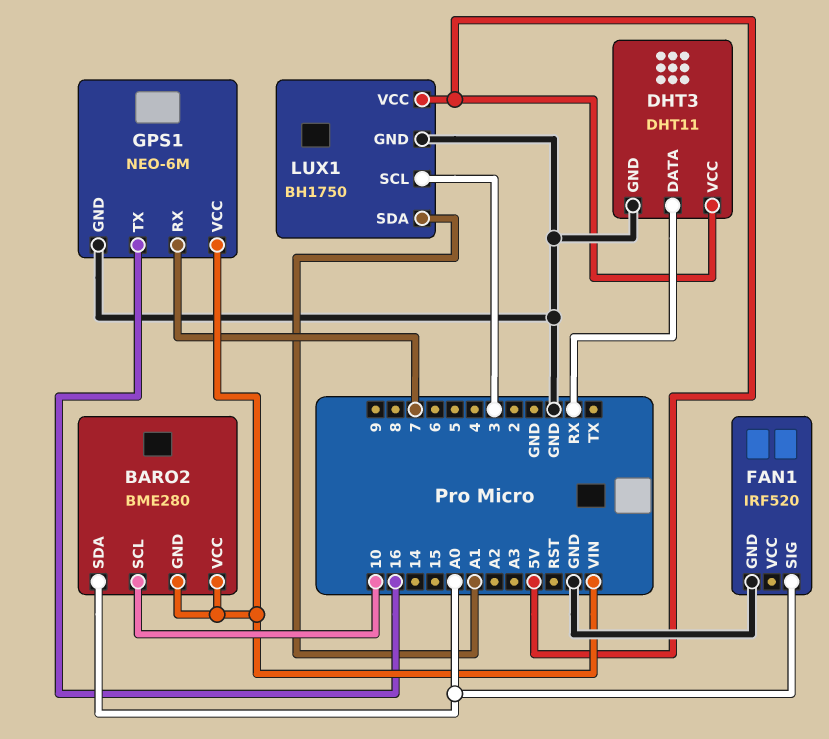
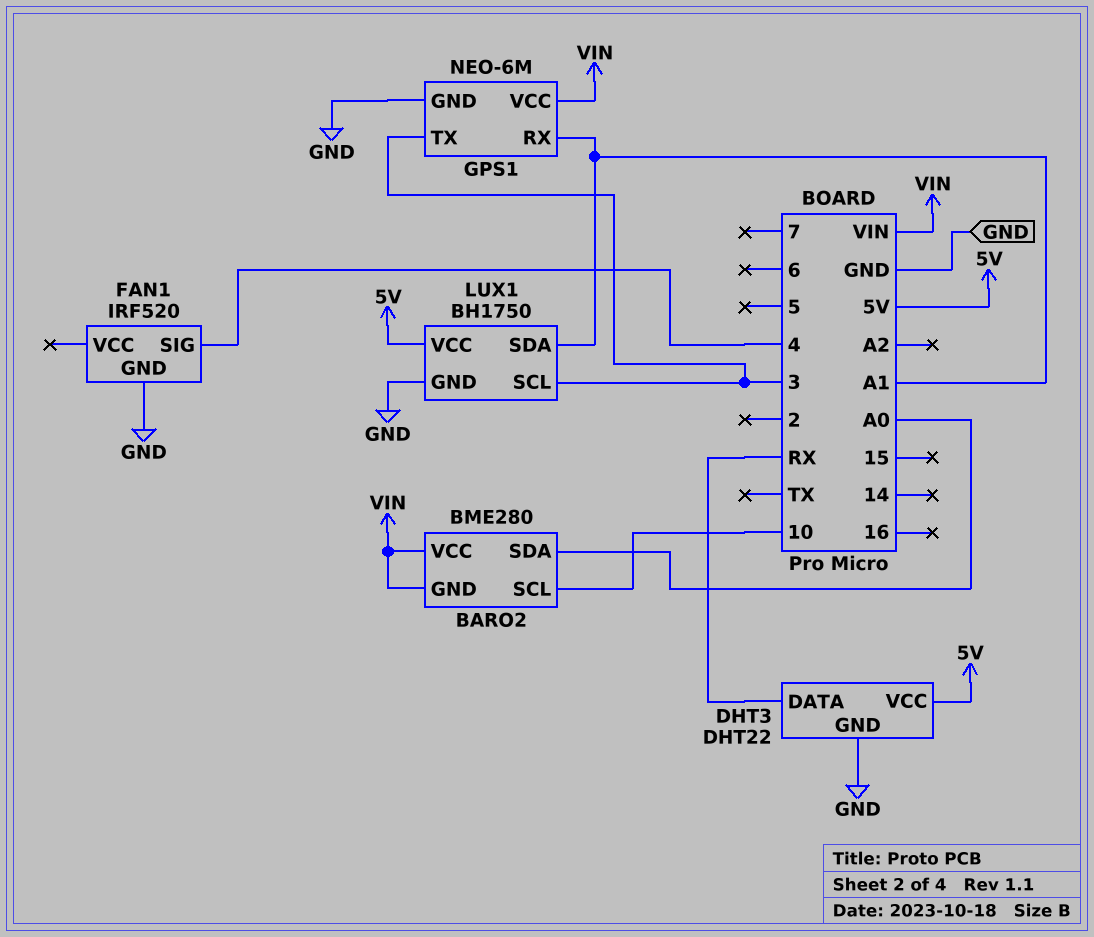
DHT3: DHT11 -> DHT22
FAN1 pin SIG: A0 -> 4
GPS1 pin RX: 7 -> A1
GPS1 pin TX: 16 -> 3

